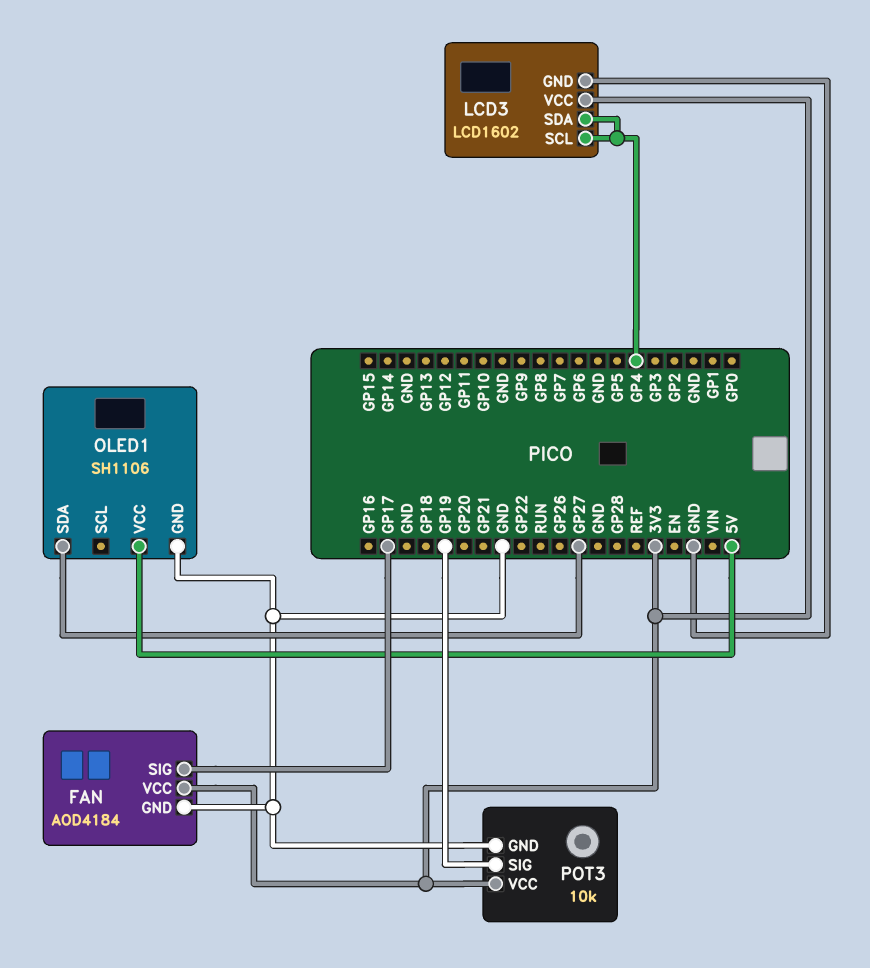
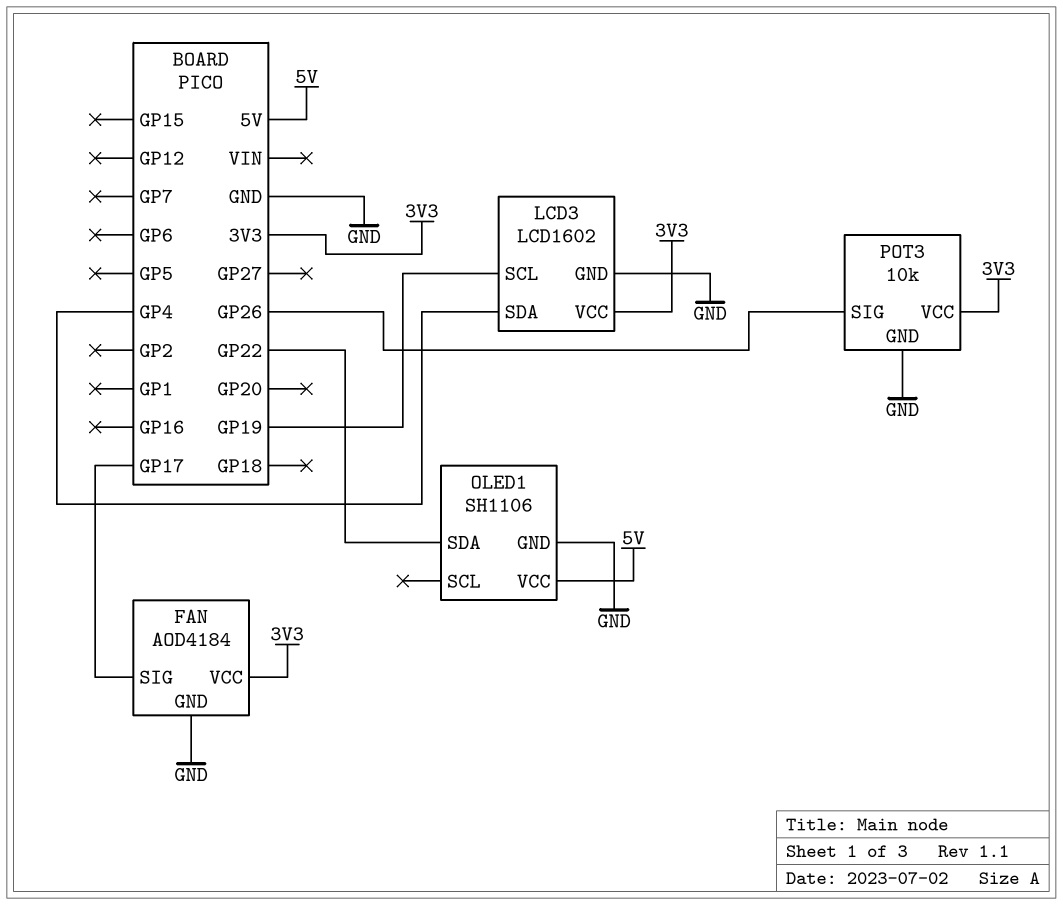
LCD3 pin SCL: GP4 -> GP19
OLED1 pin SDA: GP27 -> GP22
POT3 pin SIG: GP19 -> GP26

